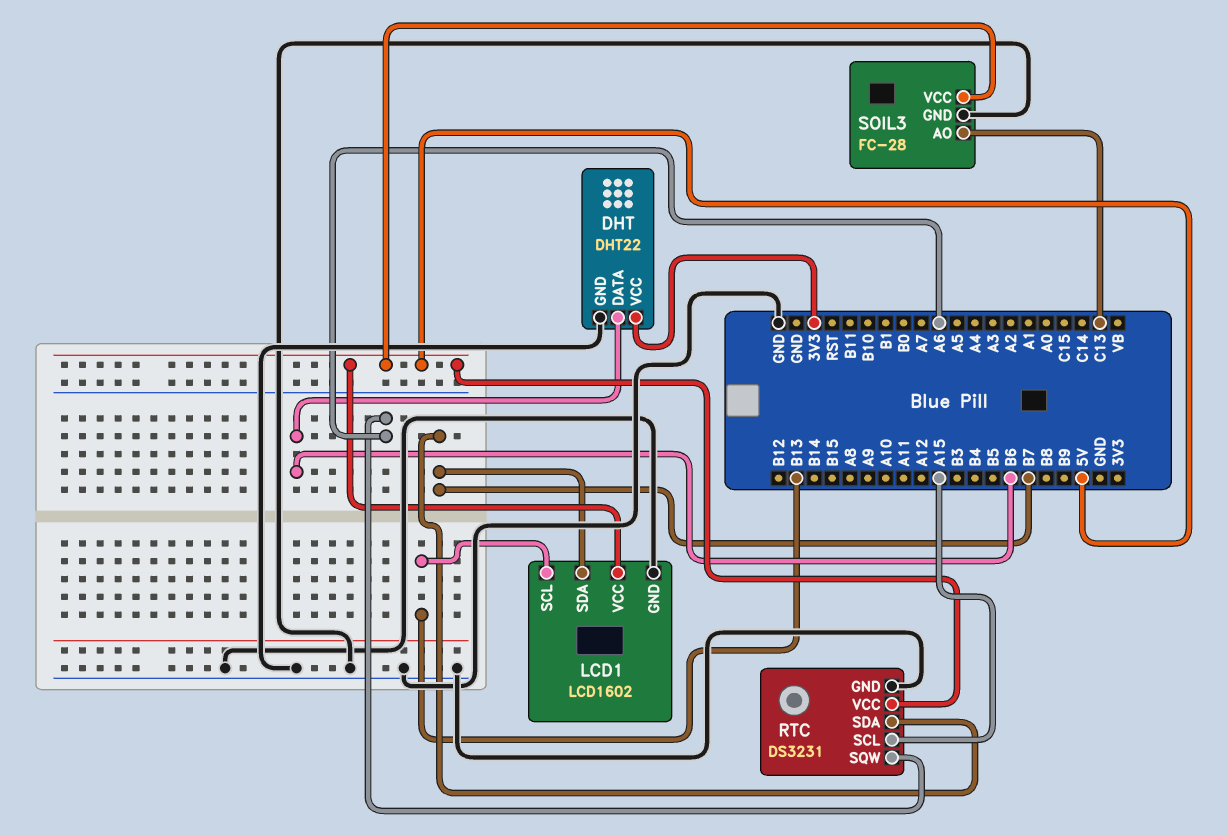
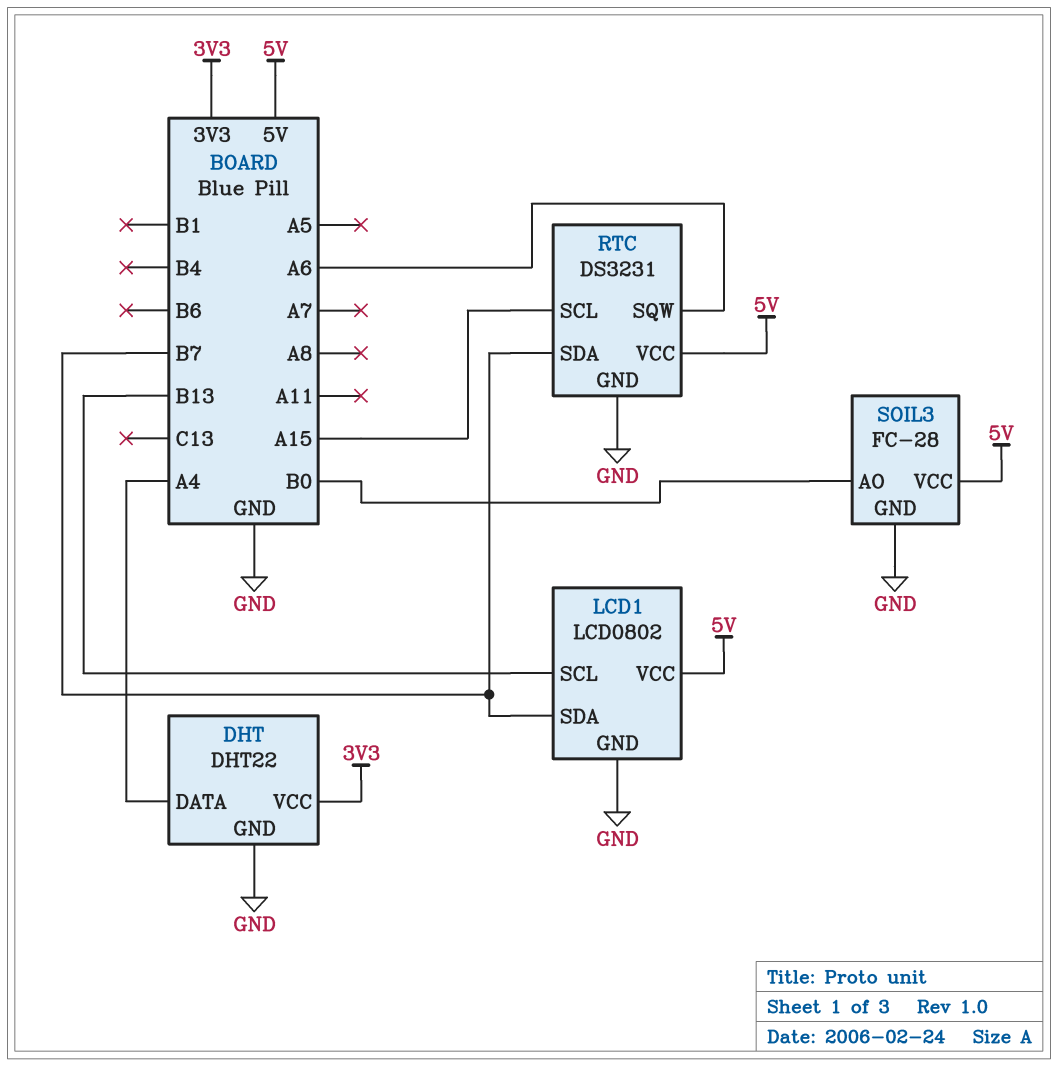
DHT pin DATA: B6 -> A4
LCD1: LCD1602 -> LCD0802
SOIL3 pin AO: C13 -> B0

